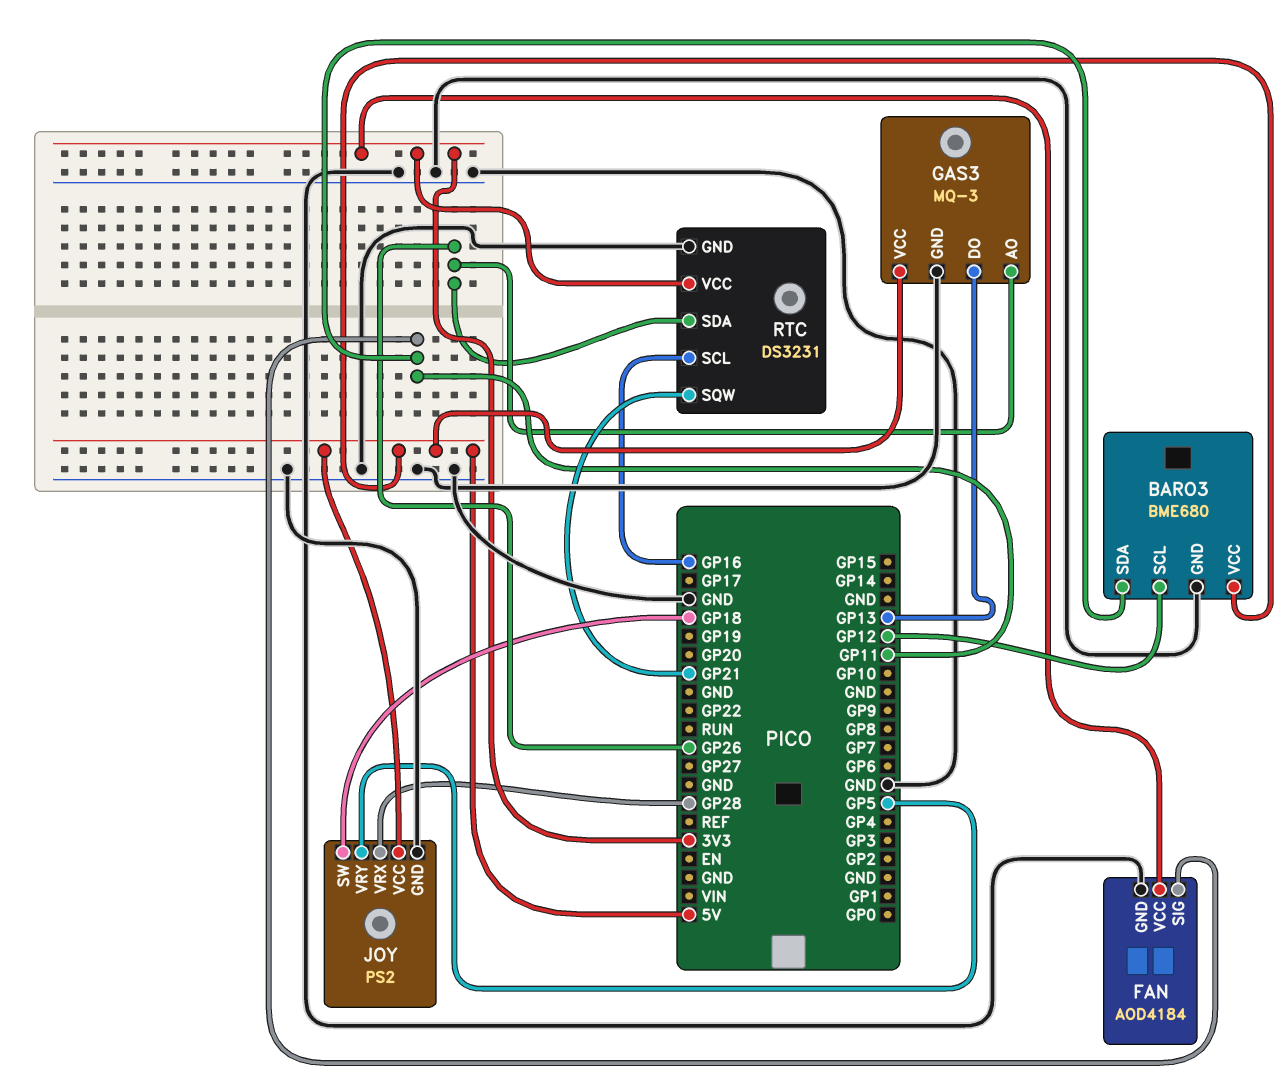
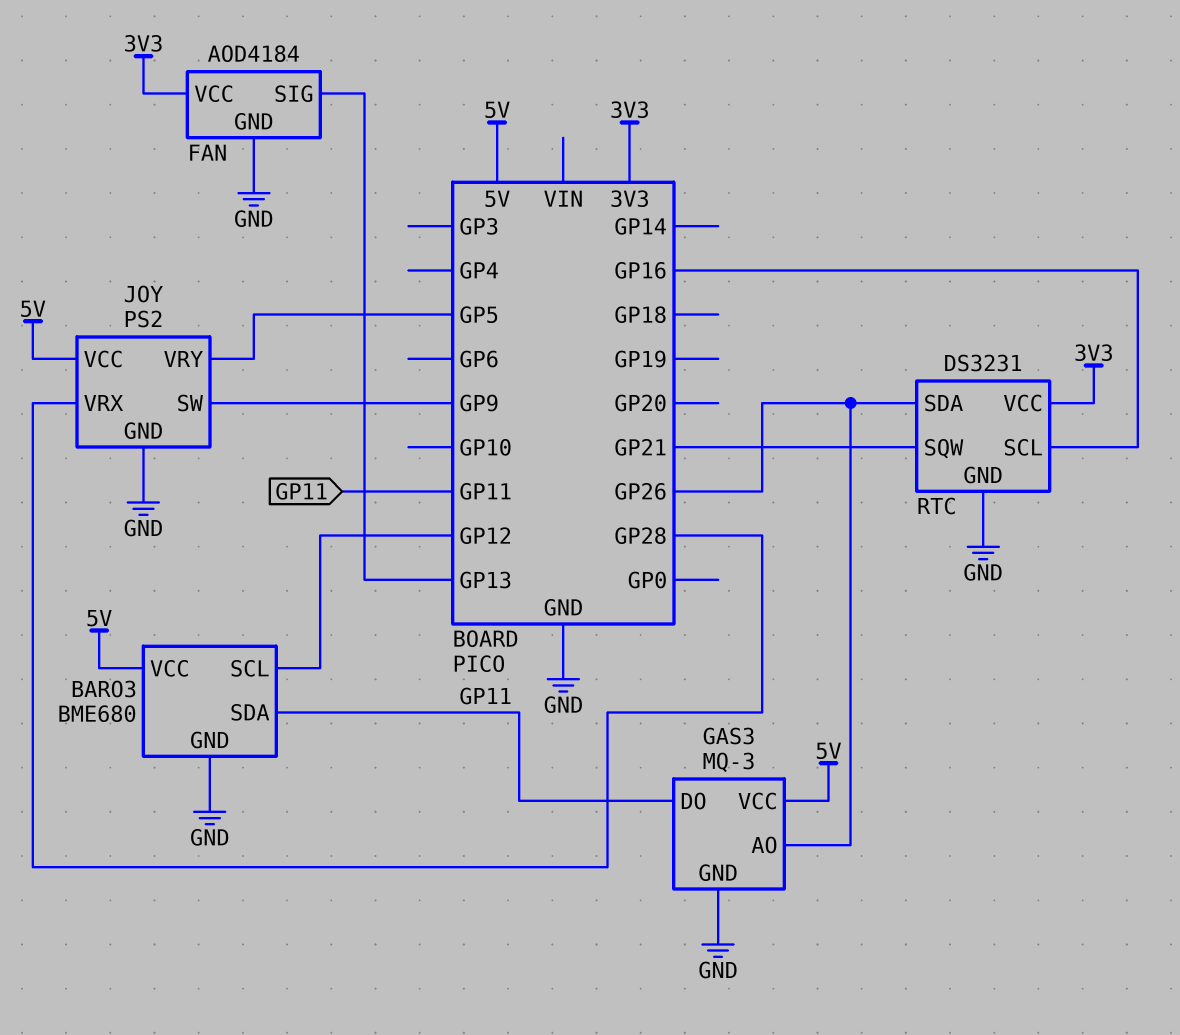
FAN pin SIG: GP11 -> GP13
GAS3 pin DO: GP13 -> GP11
JOY pin SW: GP18 -> GP9

